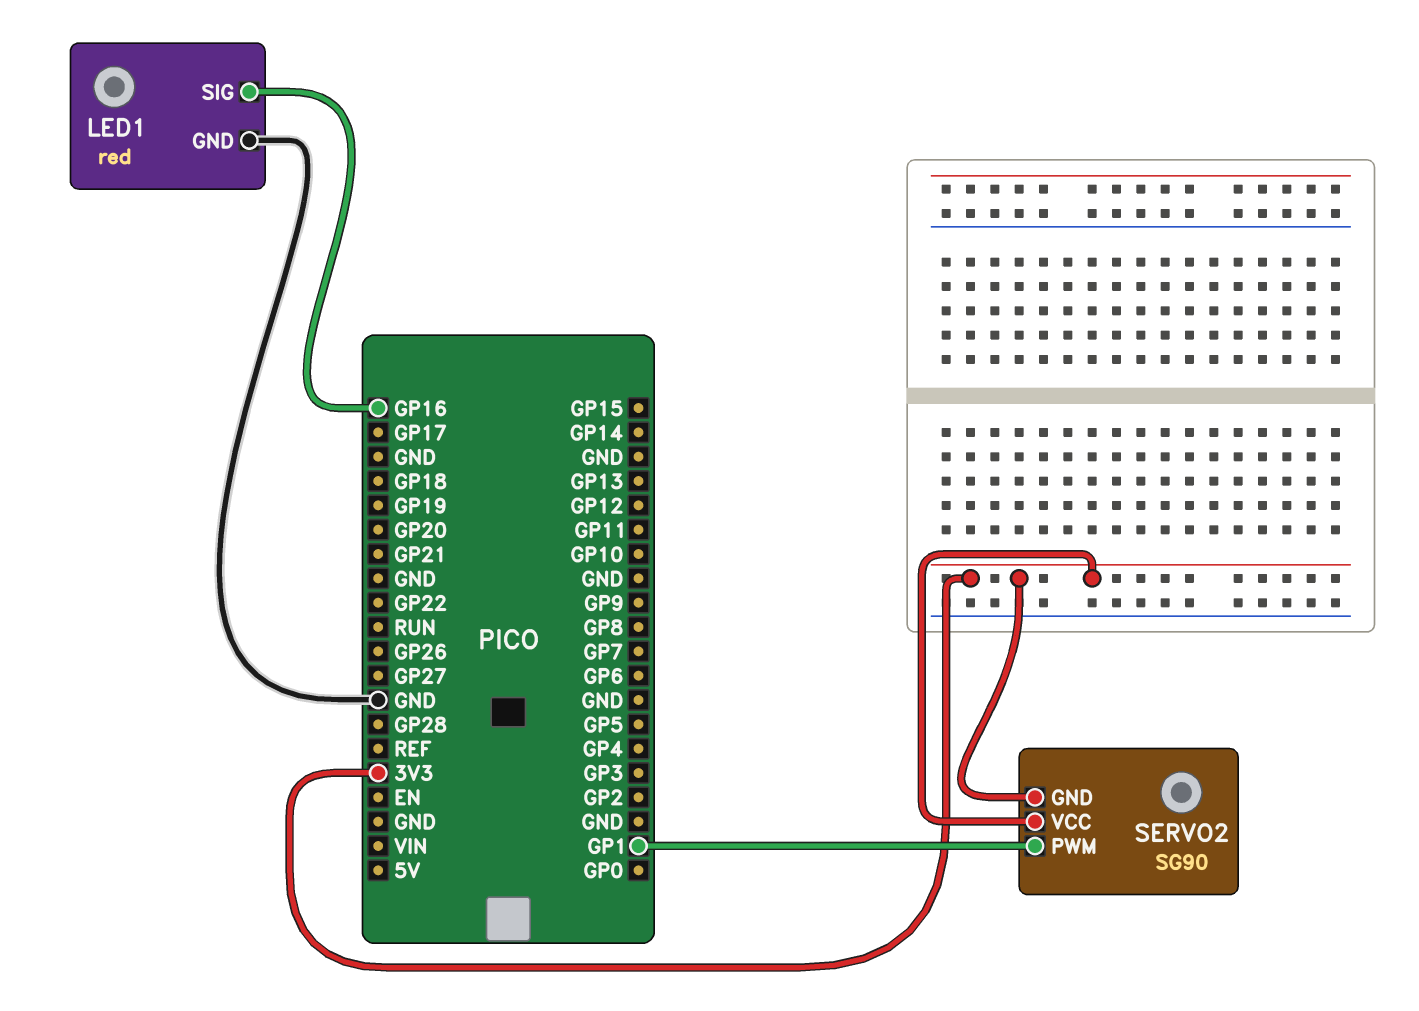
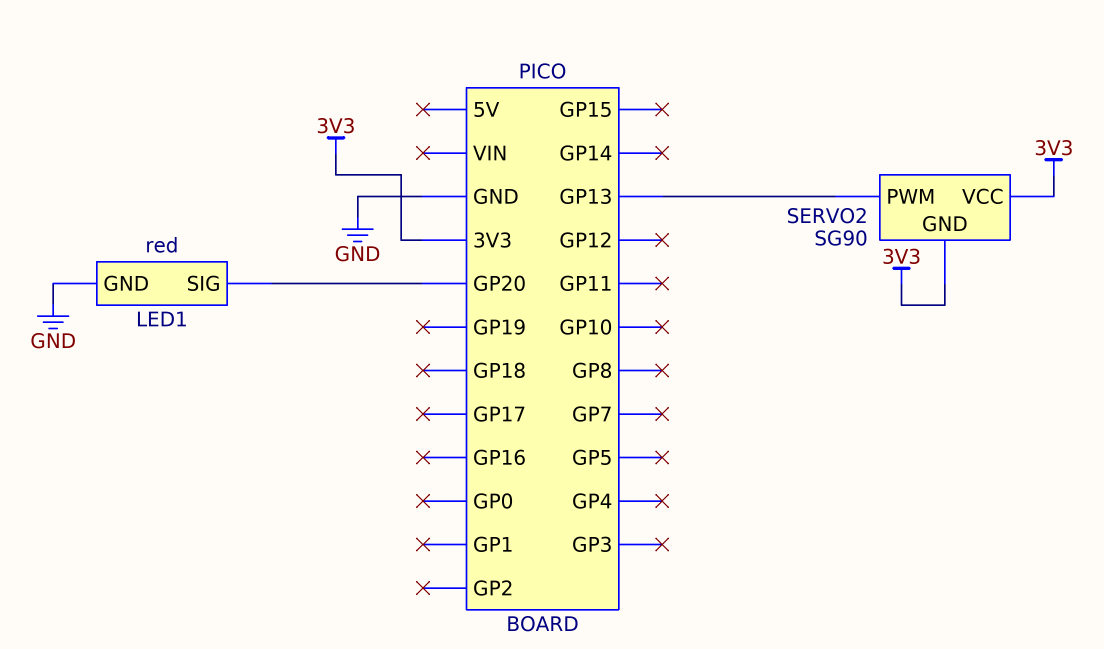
LED1 pin SIG: GP16 -> GP20
SERVO2 pin PWM: GP1 -> GP13

